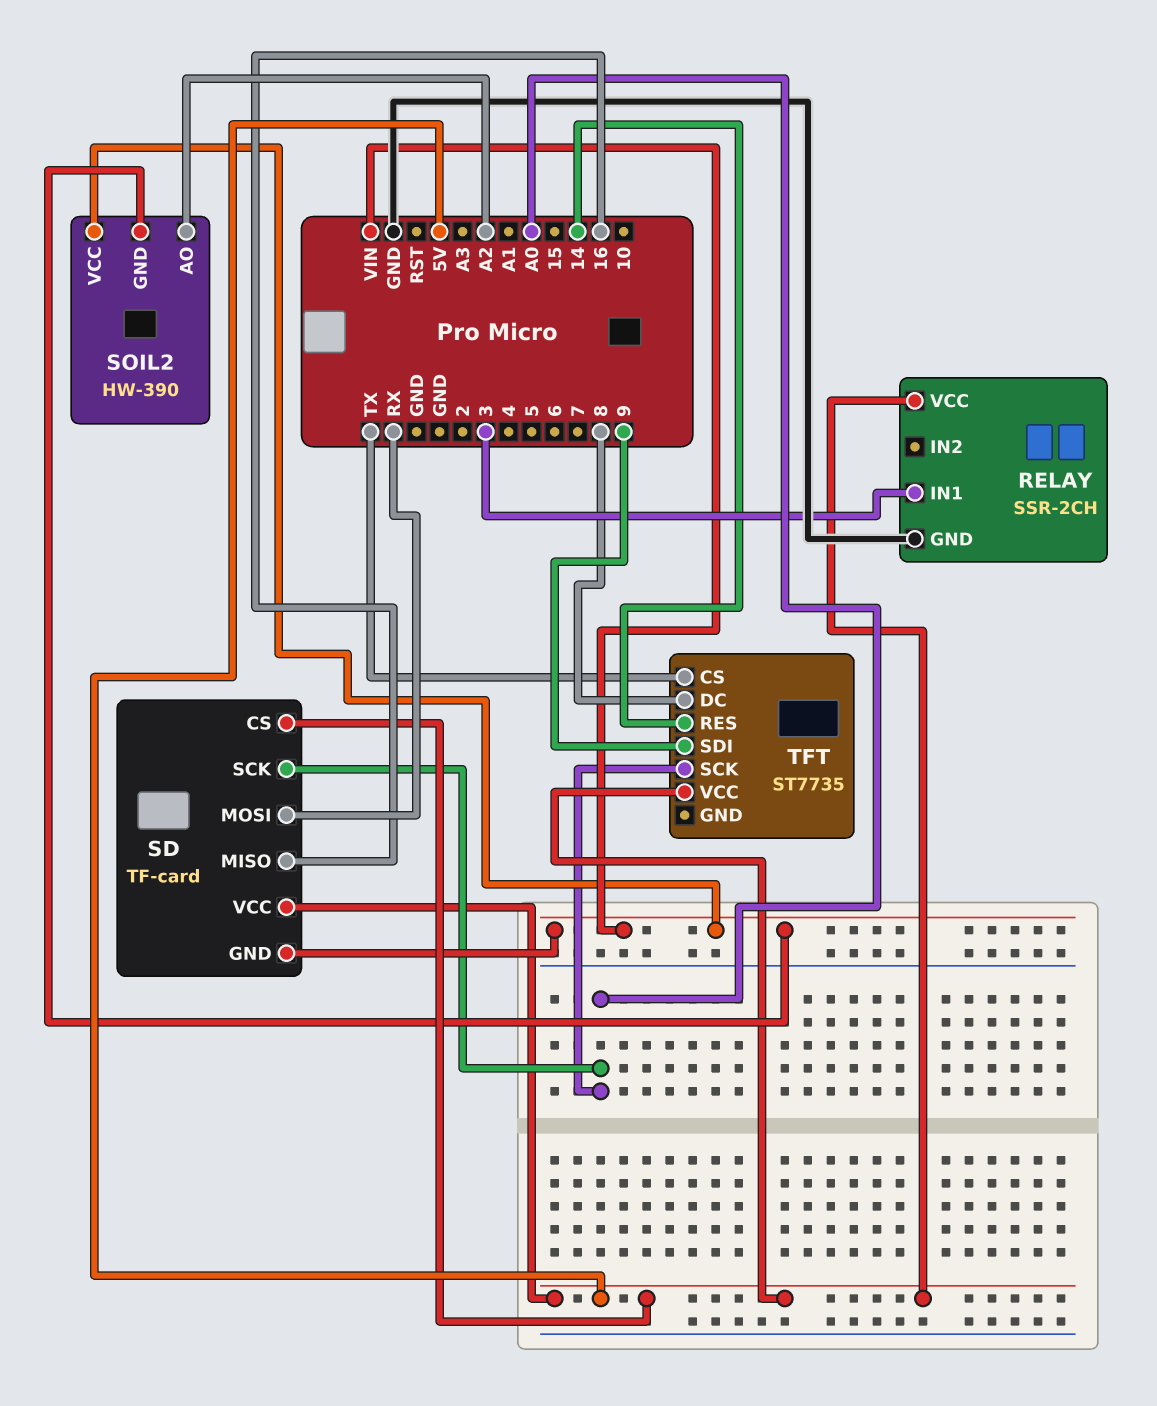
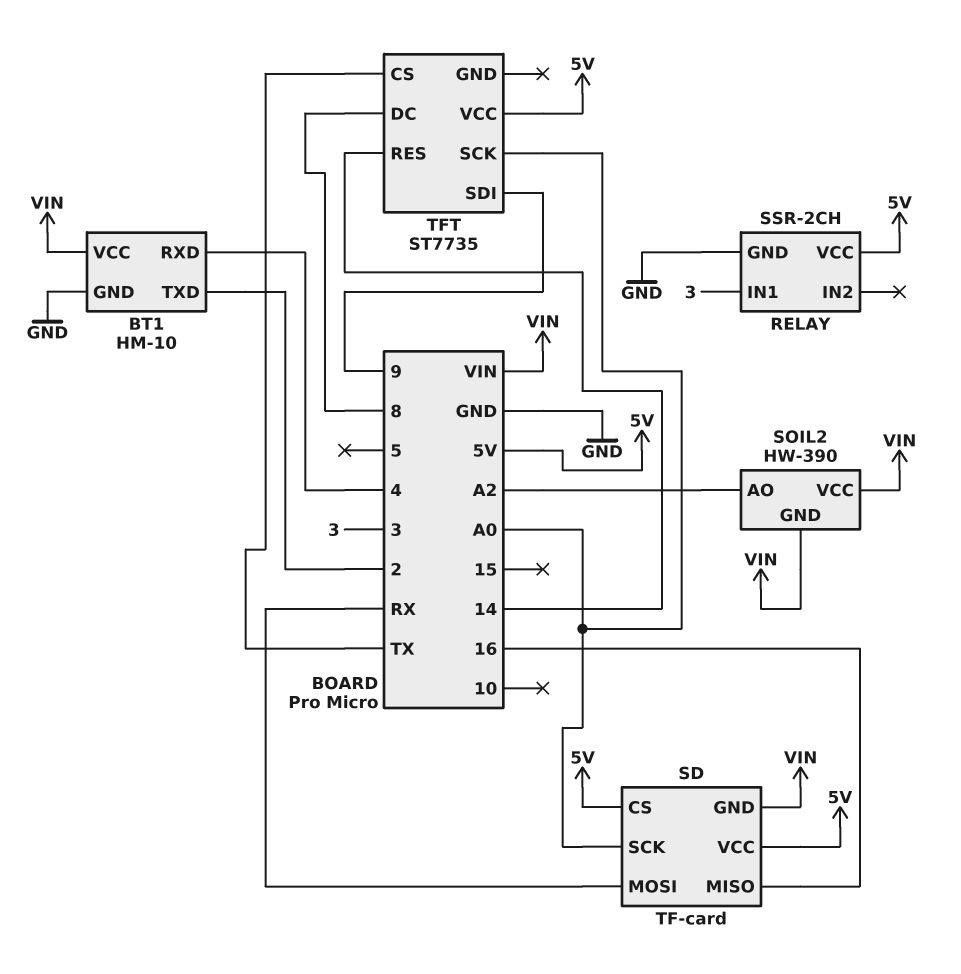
BT1: none -> HM-10
BT1 pin GND: none -> GND
BT1 pin RXD: none -> 4
BT1 pin TXD: none -> 2
BT1 pin VCC: none -> VIN

